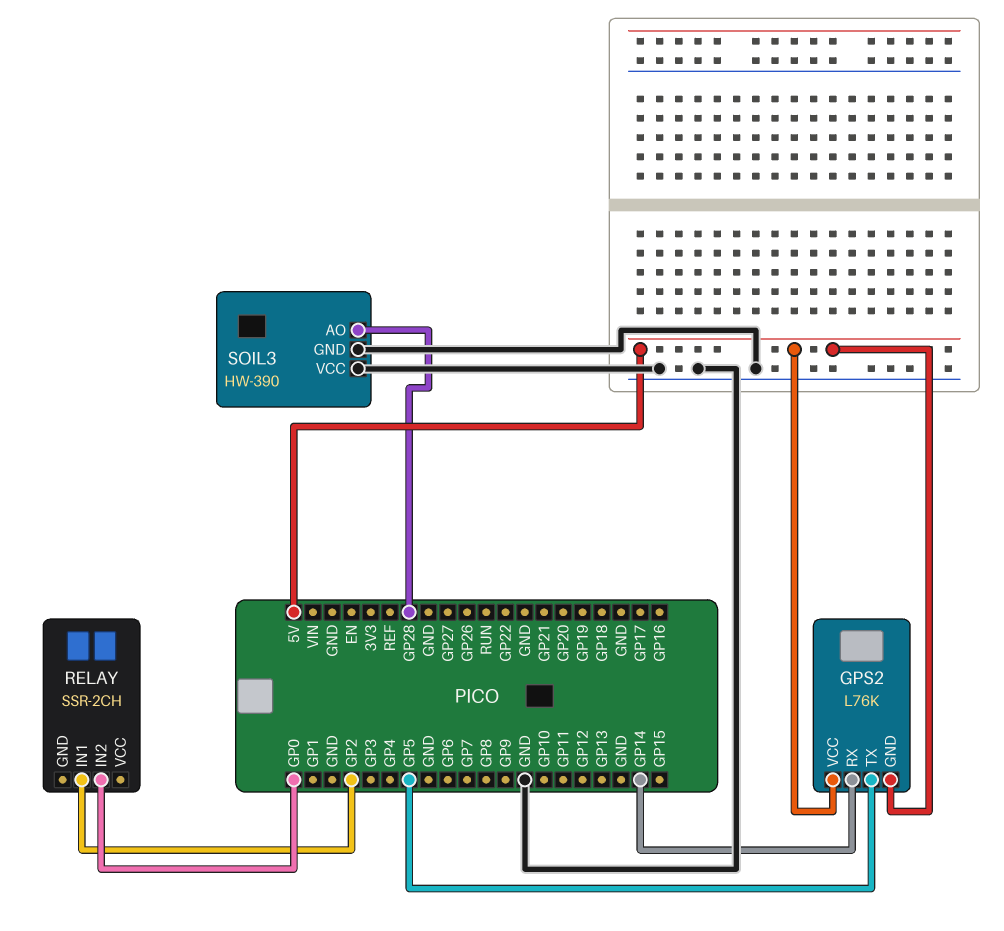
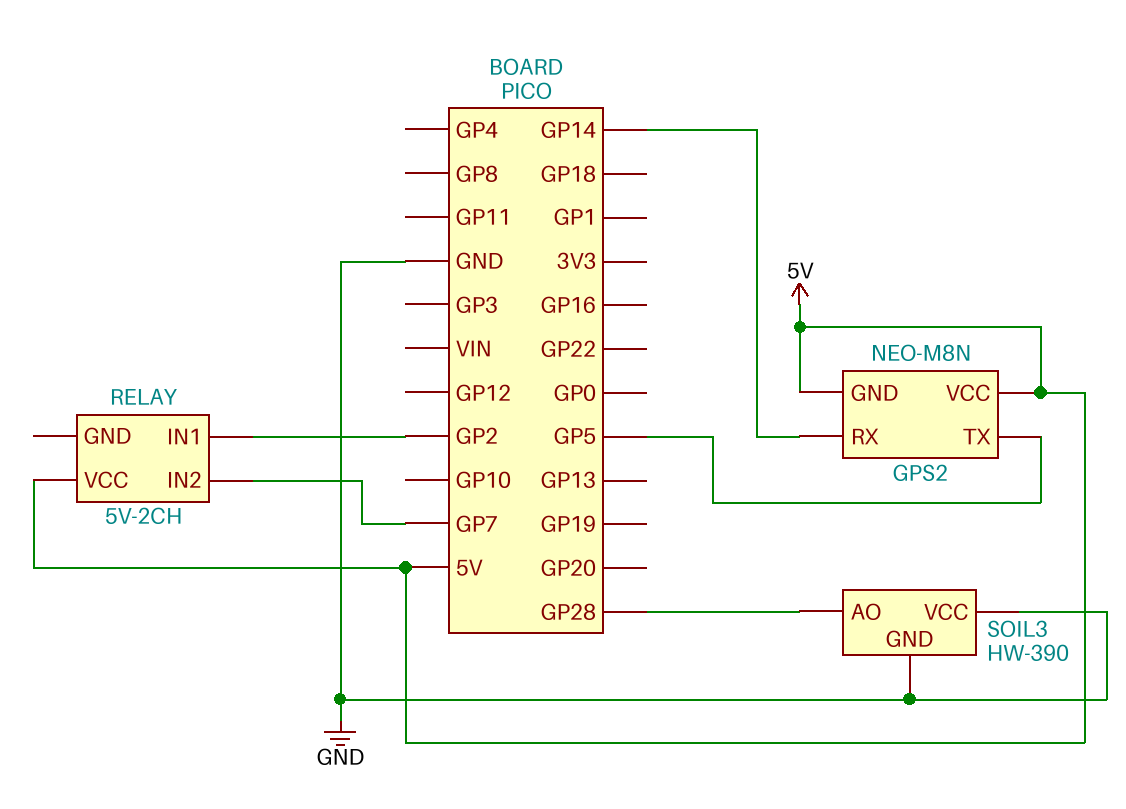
GPS2: L76K -> NEO-M8N
RELAY: SSR-2CH -> 5V-2CH
RELAY pin IN2: GP0 -> GP7
RELAY pin VCC: none -> 5V

